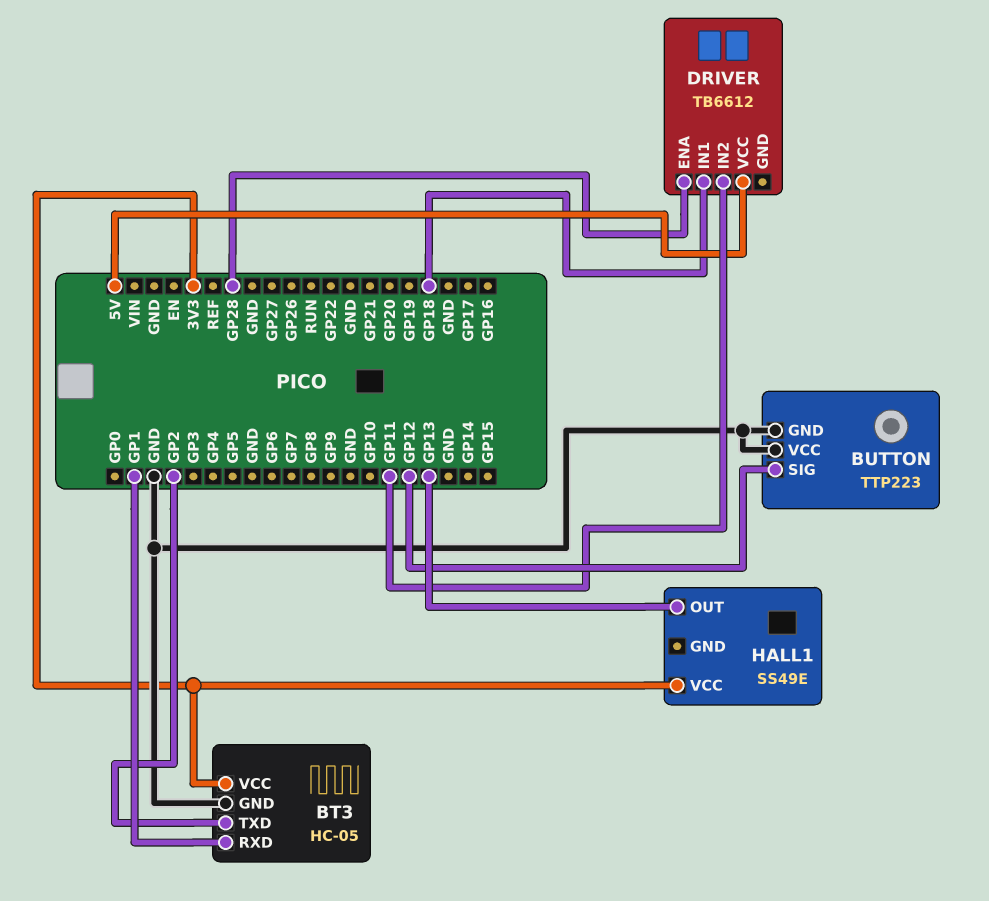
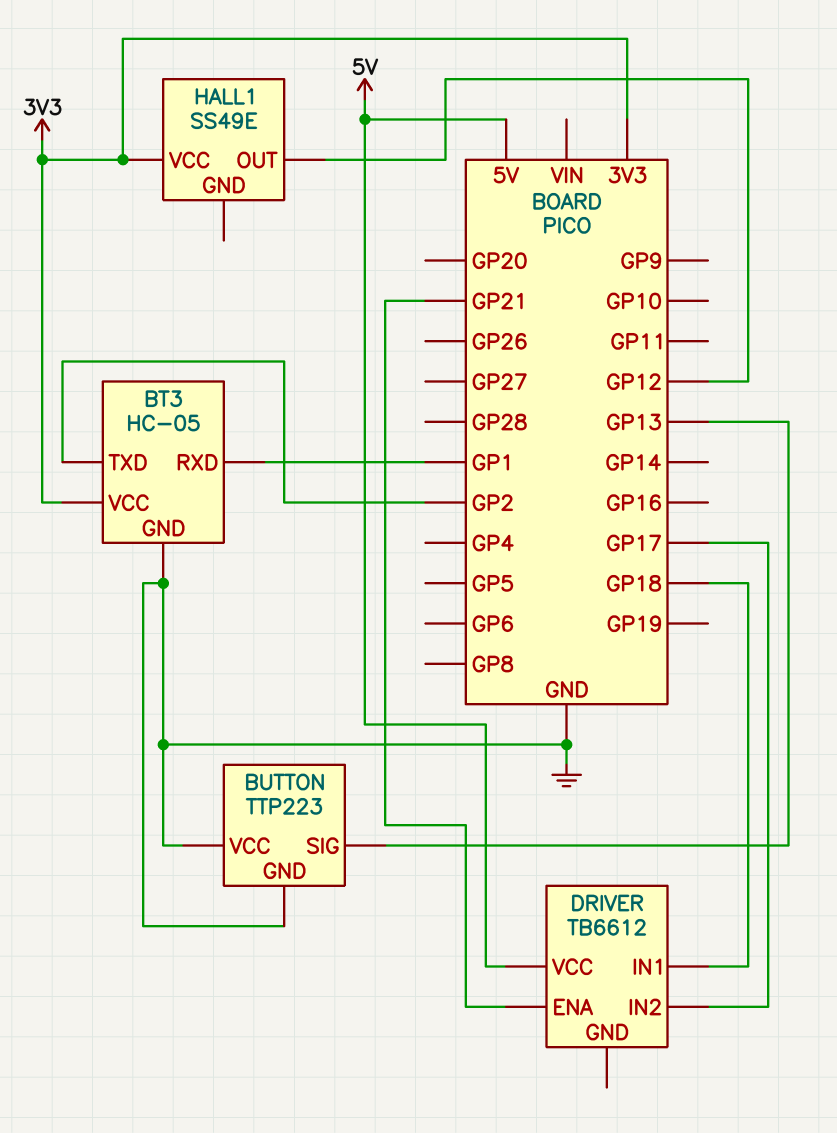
BUTTON pin SIG: GP12 -> GP13
DRIVER pin ENA: GP28 -> GP21
DRIVER pin IN2: GP11 -> GP17
HALL1 pin OUT: GP13 -> GP12

